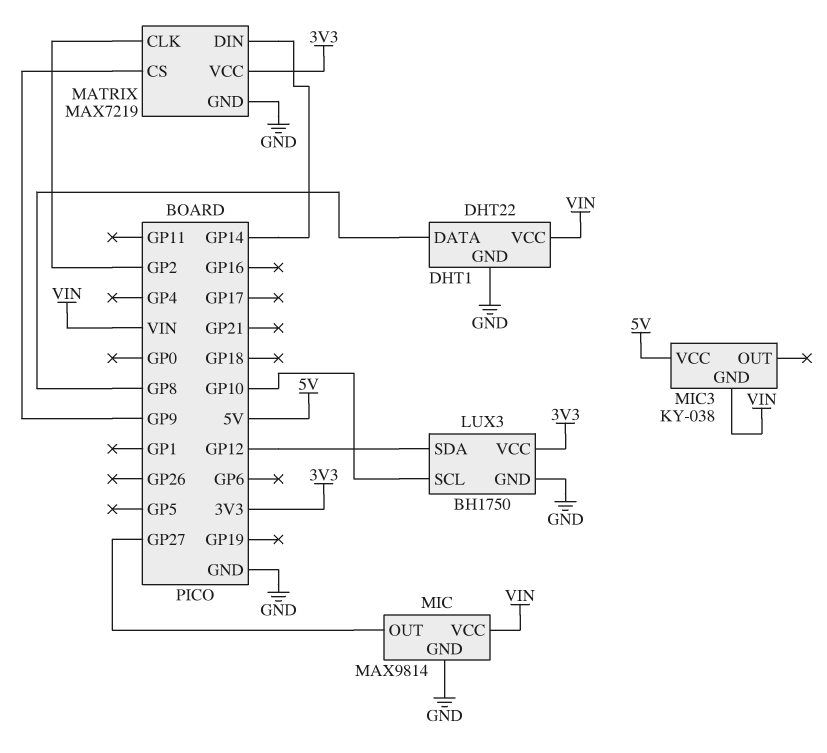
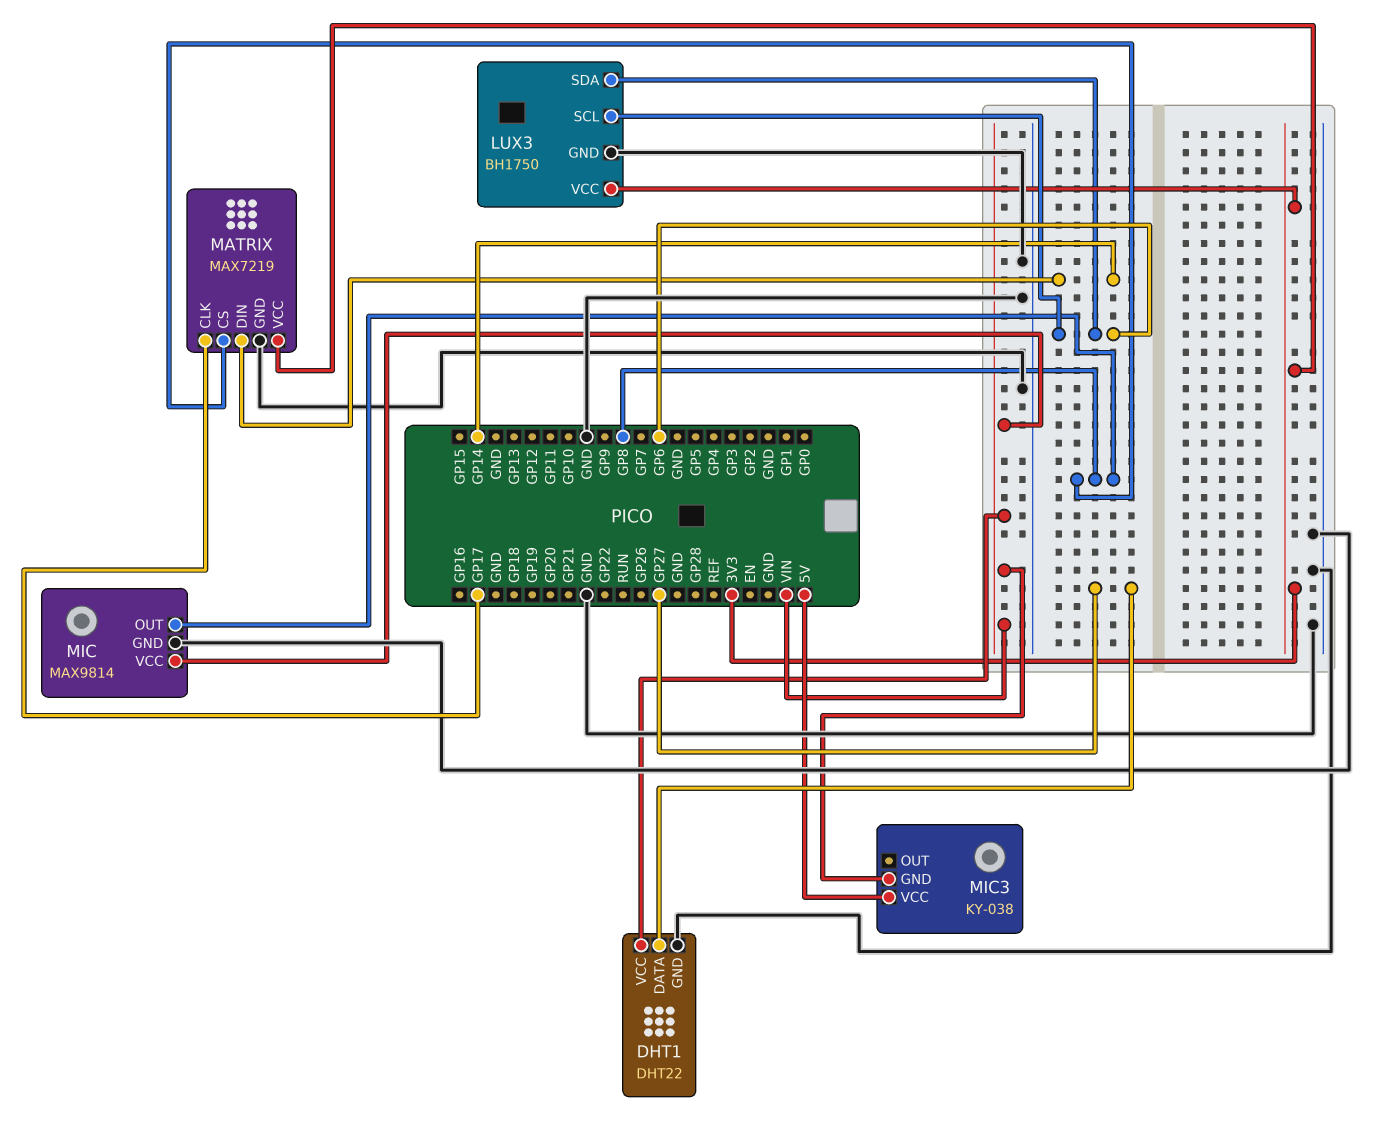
DHT1 pin DATA: GP8 -> GP27
LUX3 pin SCL: GP10 -> GP6
LUX3 pin SDA: GP12 -> GP6
MATRIX pin CLK: GP2 -> GP17
MATRIX pin CS: GP9 -> GP8
MIC pin OUT: GP27 -> GP8

